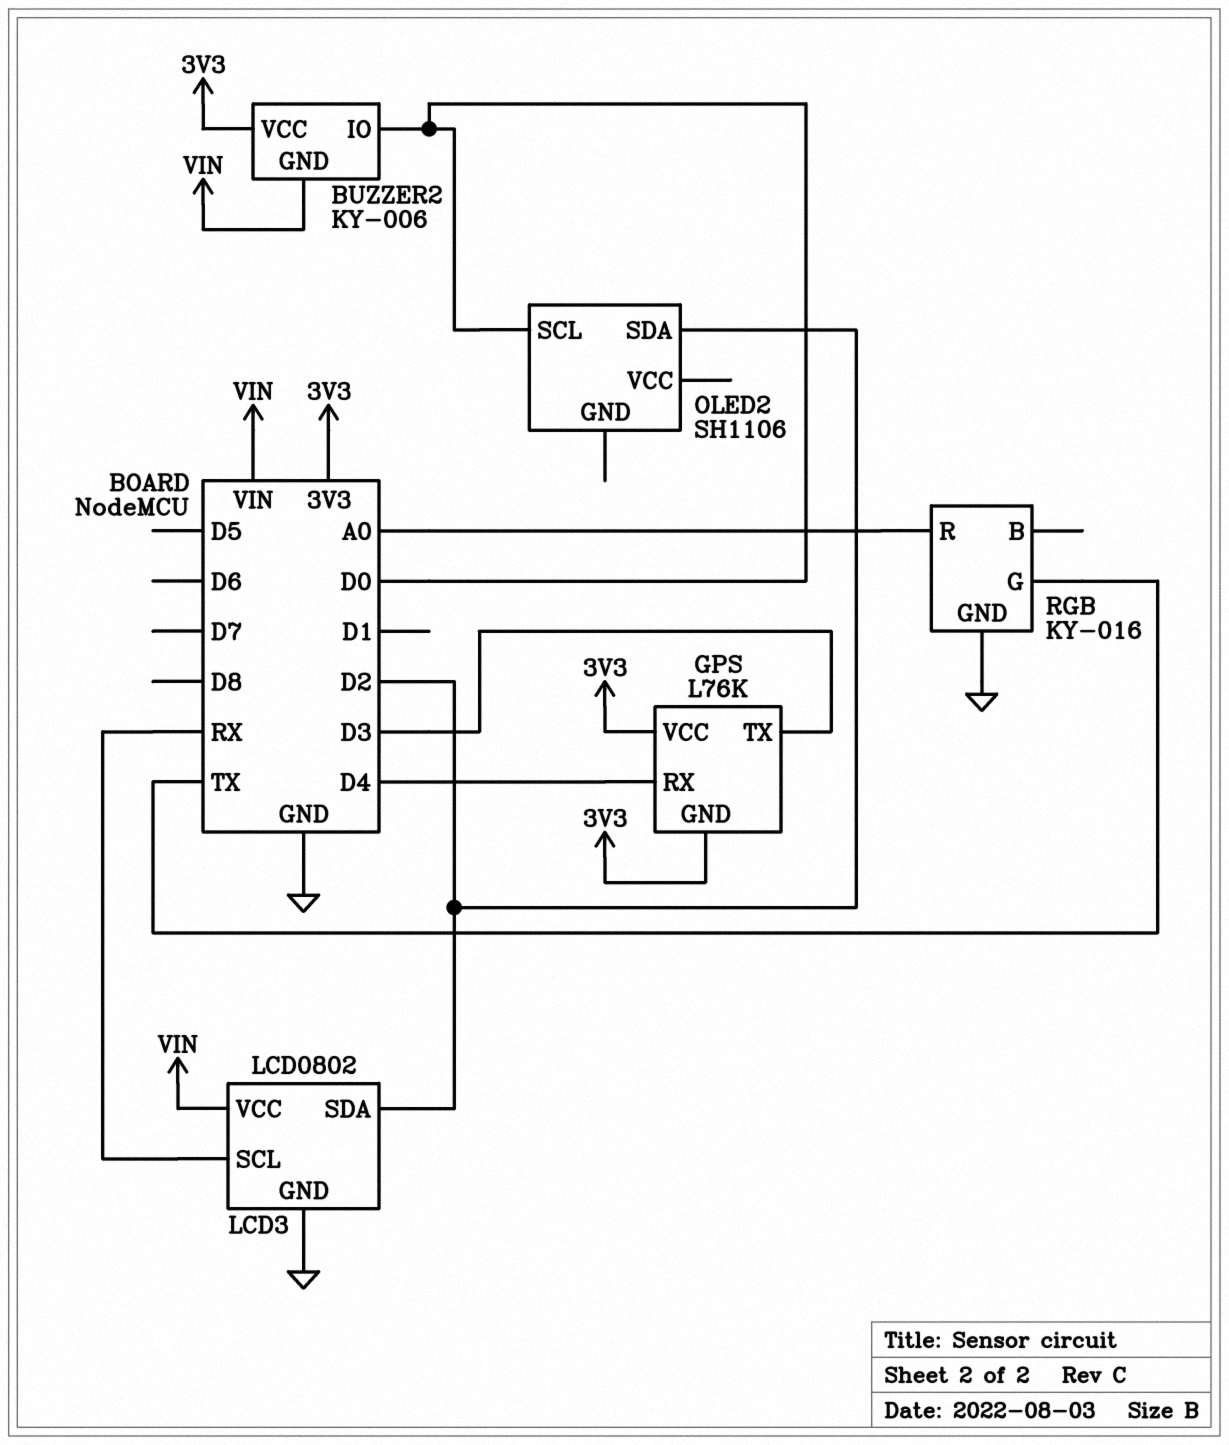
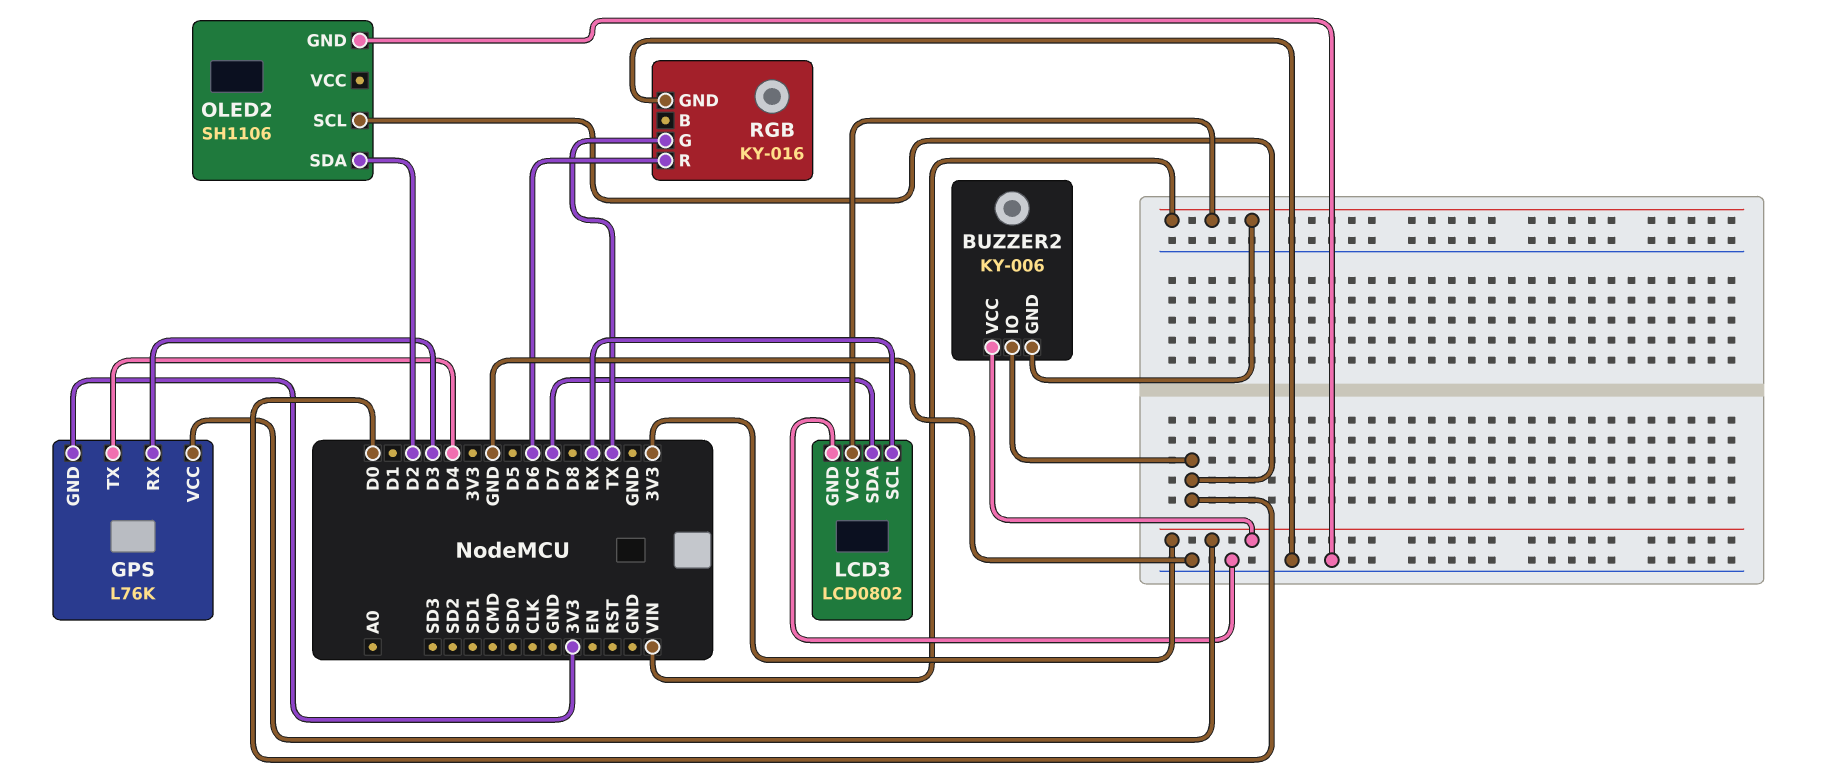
GPS pin RX: D4 -> D3
GPS pin TX: D3 -> D4
LCD3 pin SDA: D2 -> D7
OLED2 pin GND: none -> GND
RGB pin R: A0 -> D6

